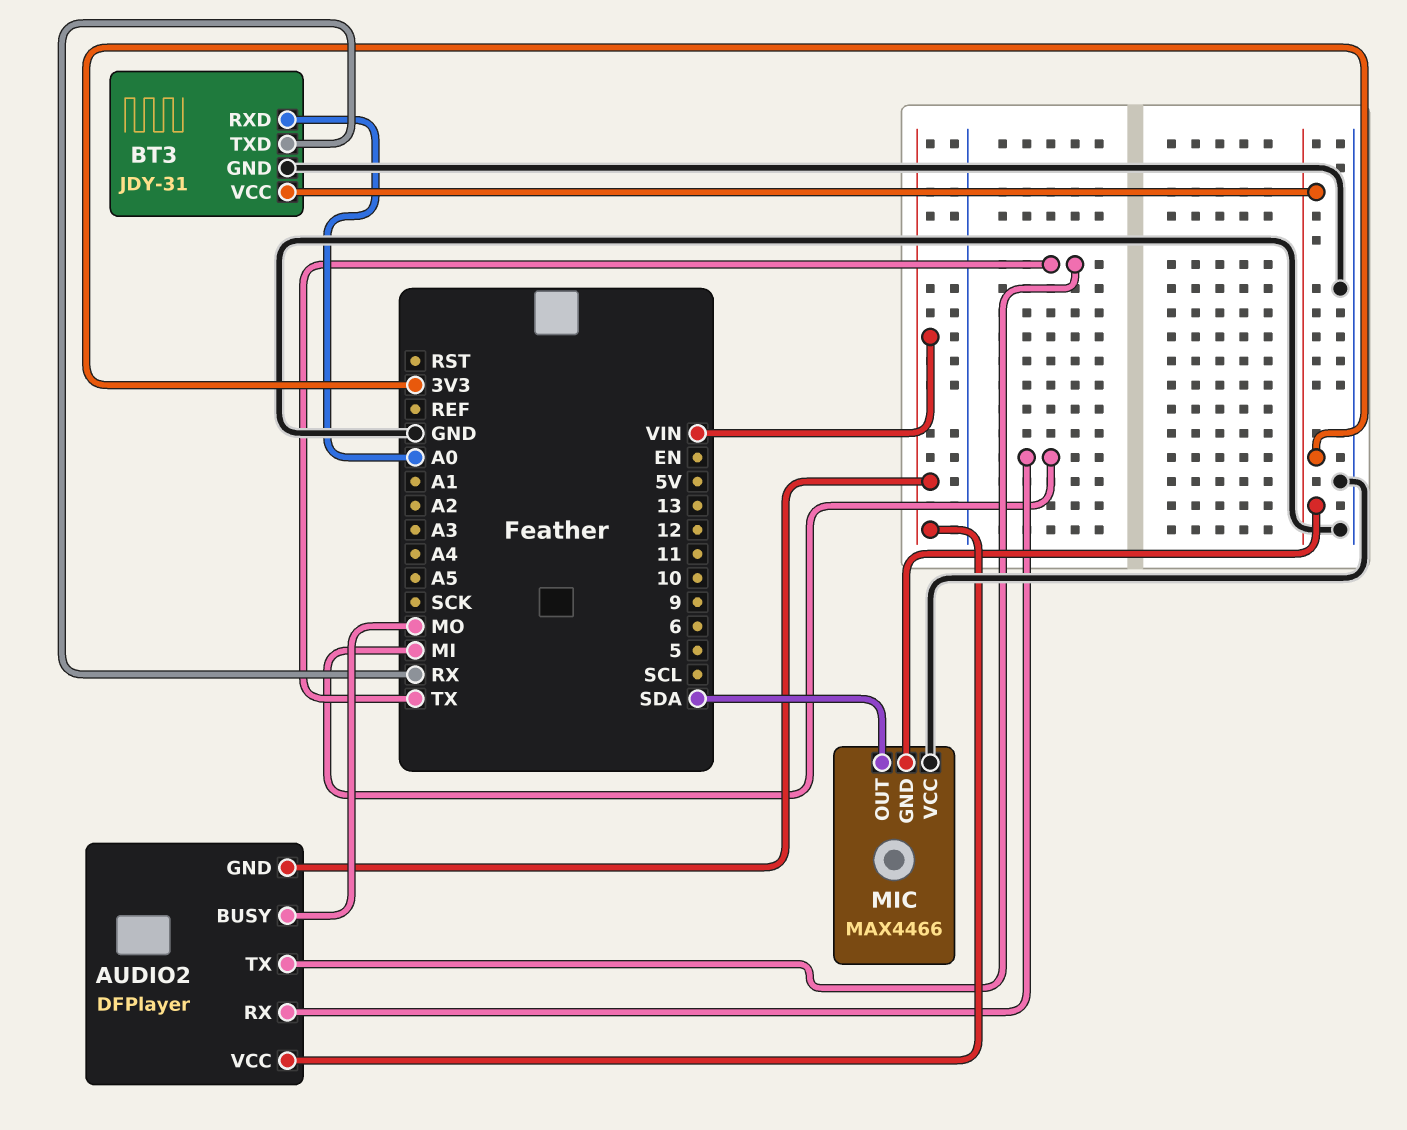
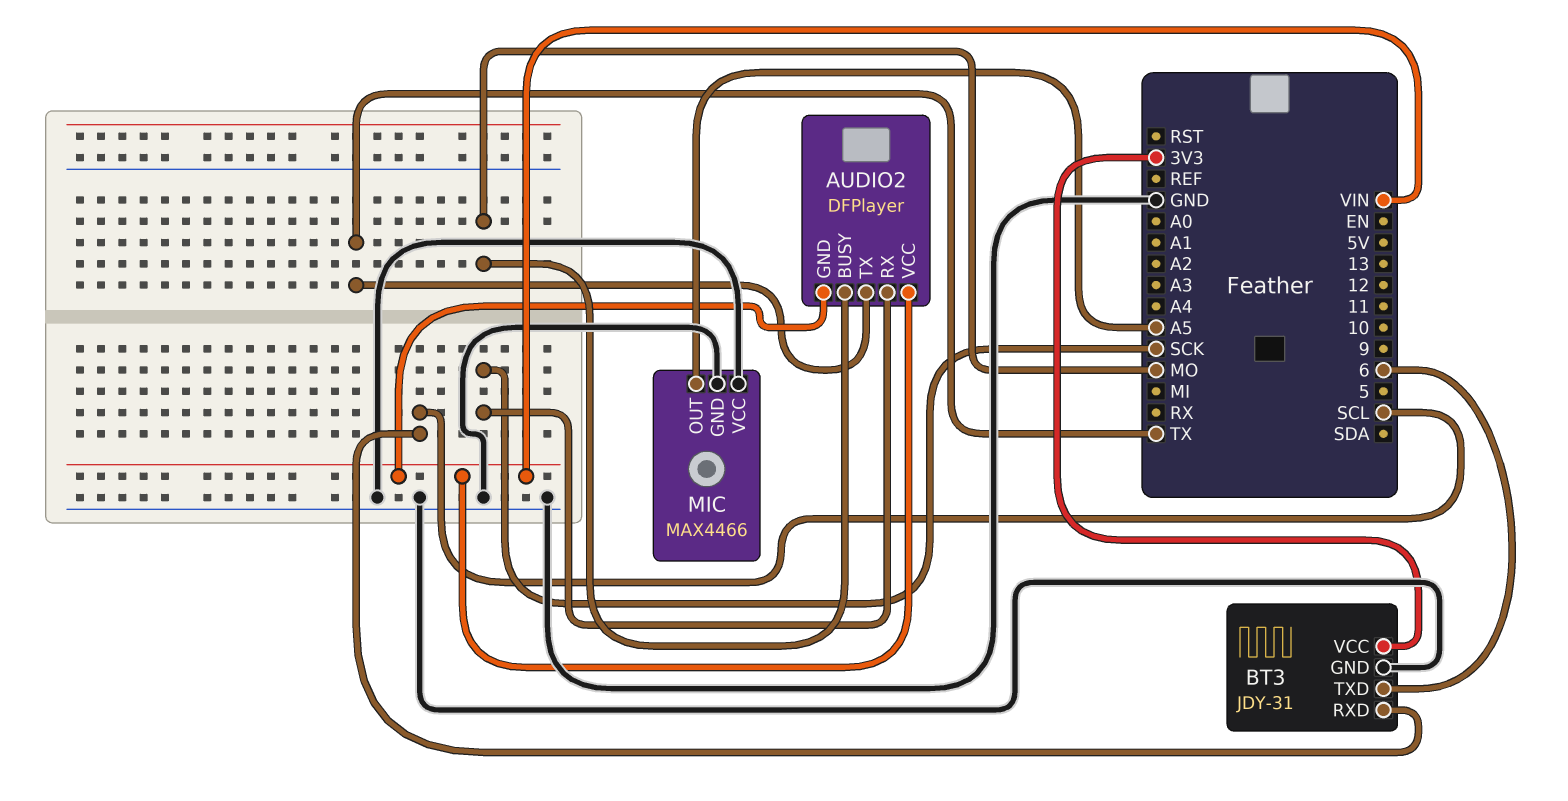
AUDIO2 pin RX: MI -> SCK
BT3 pin RXD: A0 -> SCL
BT3 pin TXD: RX -> 6
MIC pin GND: 3V3 -> GND
MIC pin OUT: SDA -> A5

